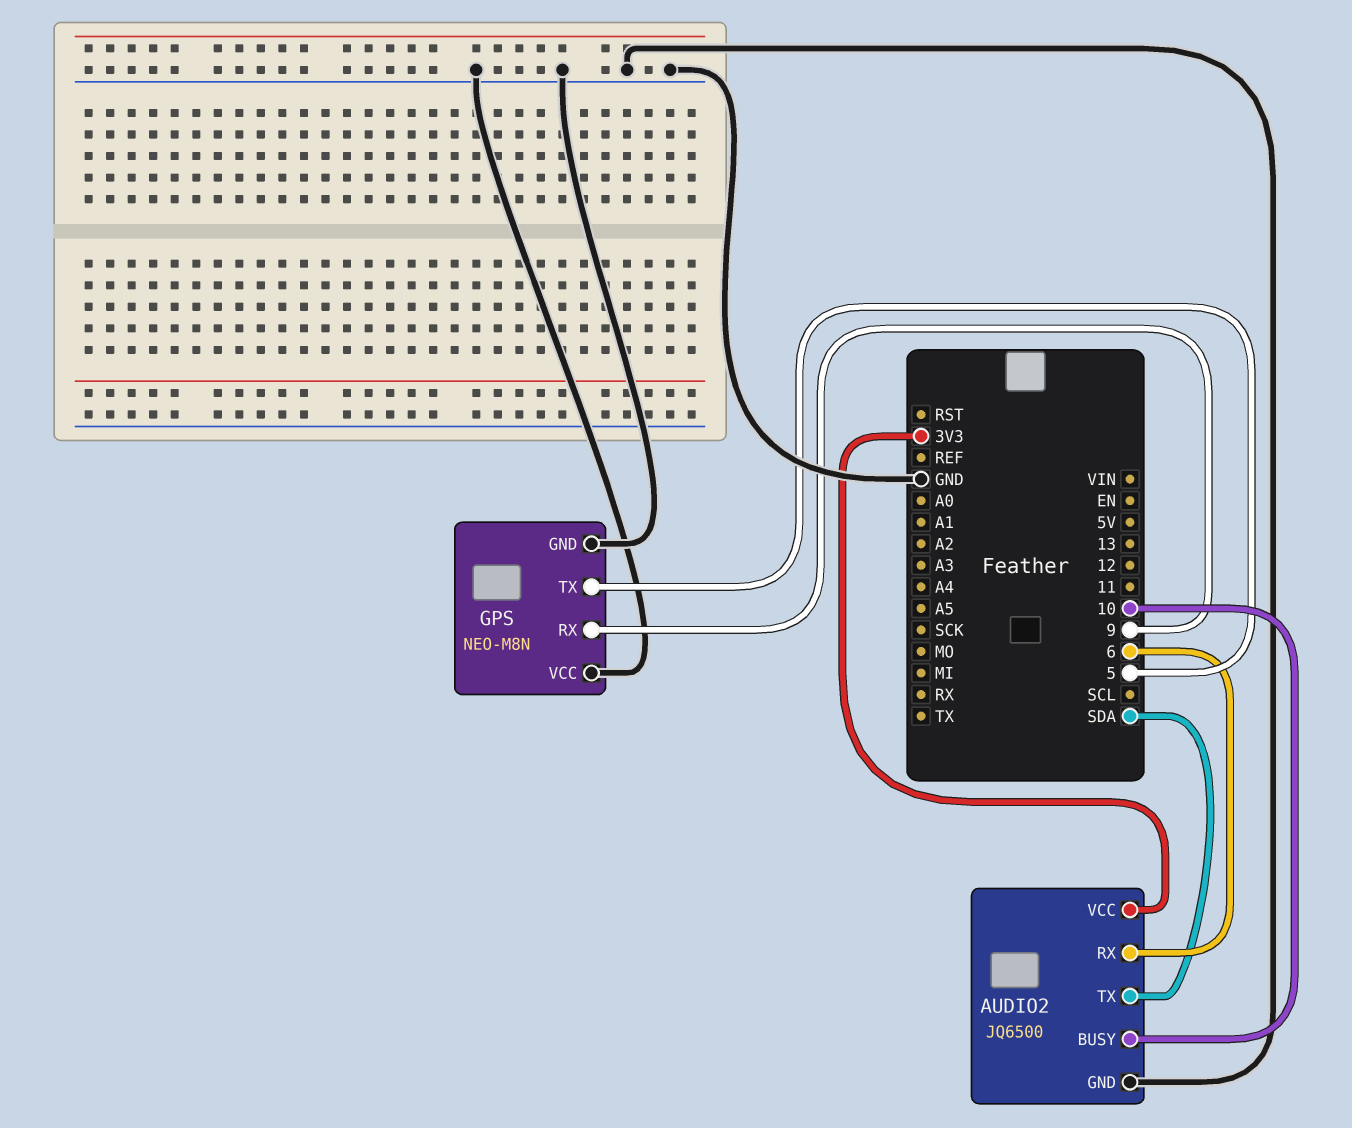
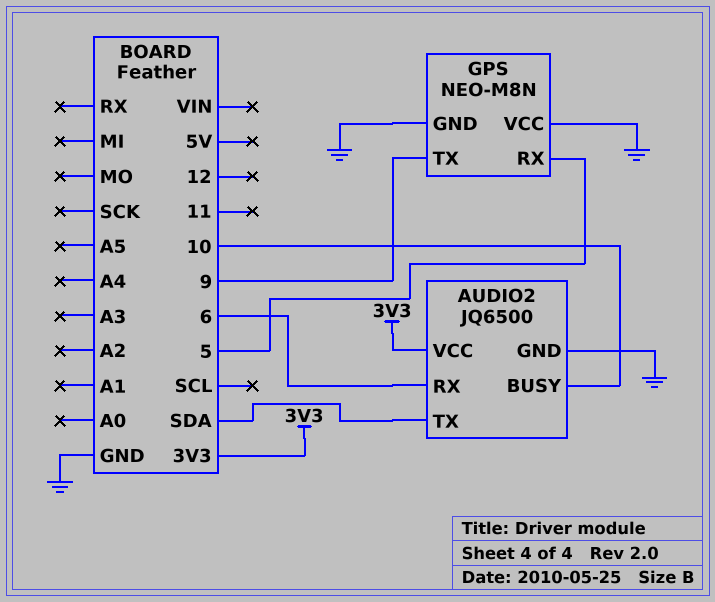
GPS pin RX: 9 -> 5
GPS pin TX: 5 -> 9

